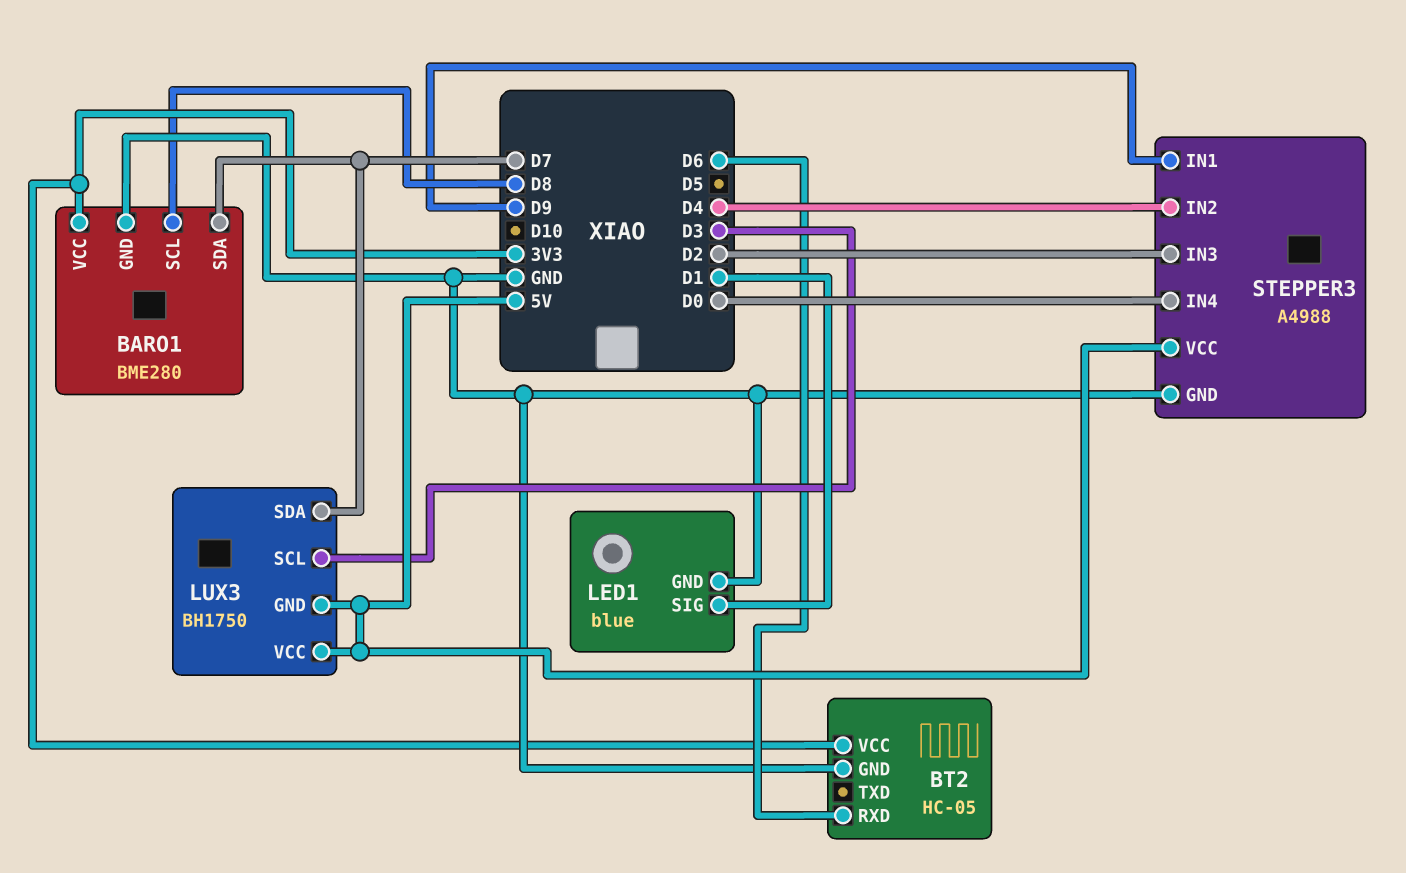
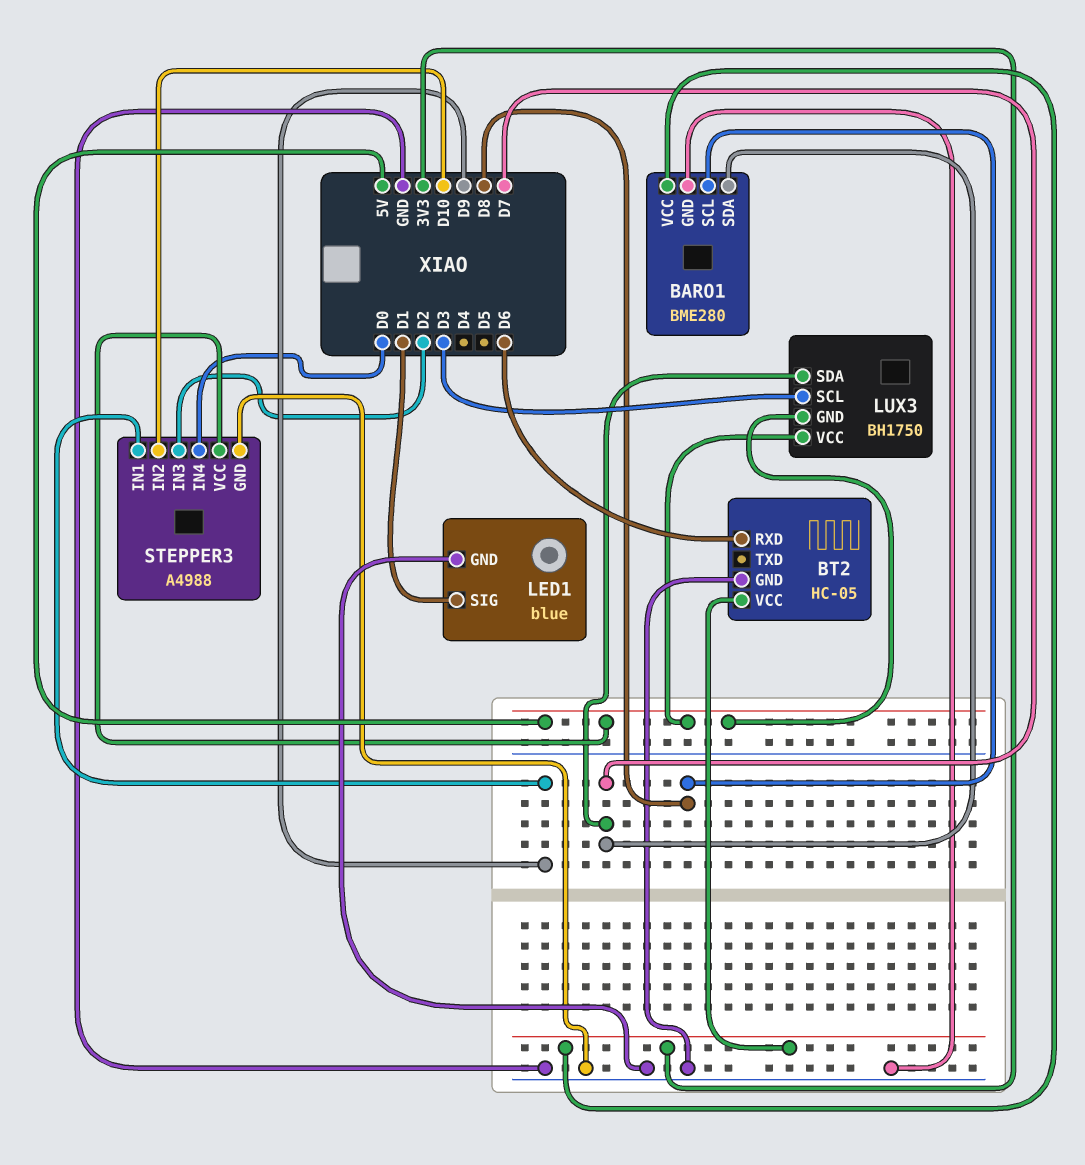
STEPPER3 pin IN2: D4 -> D10

